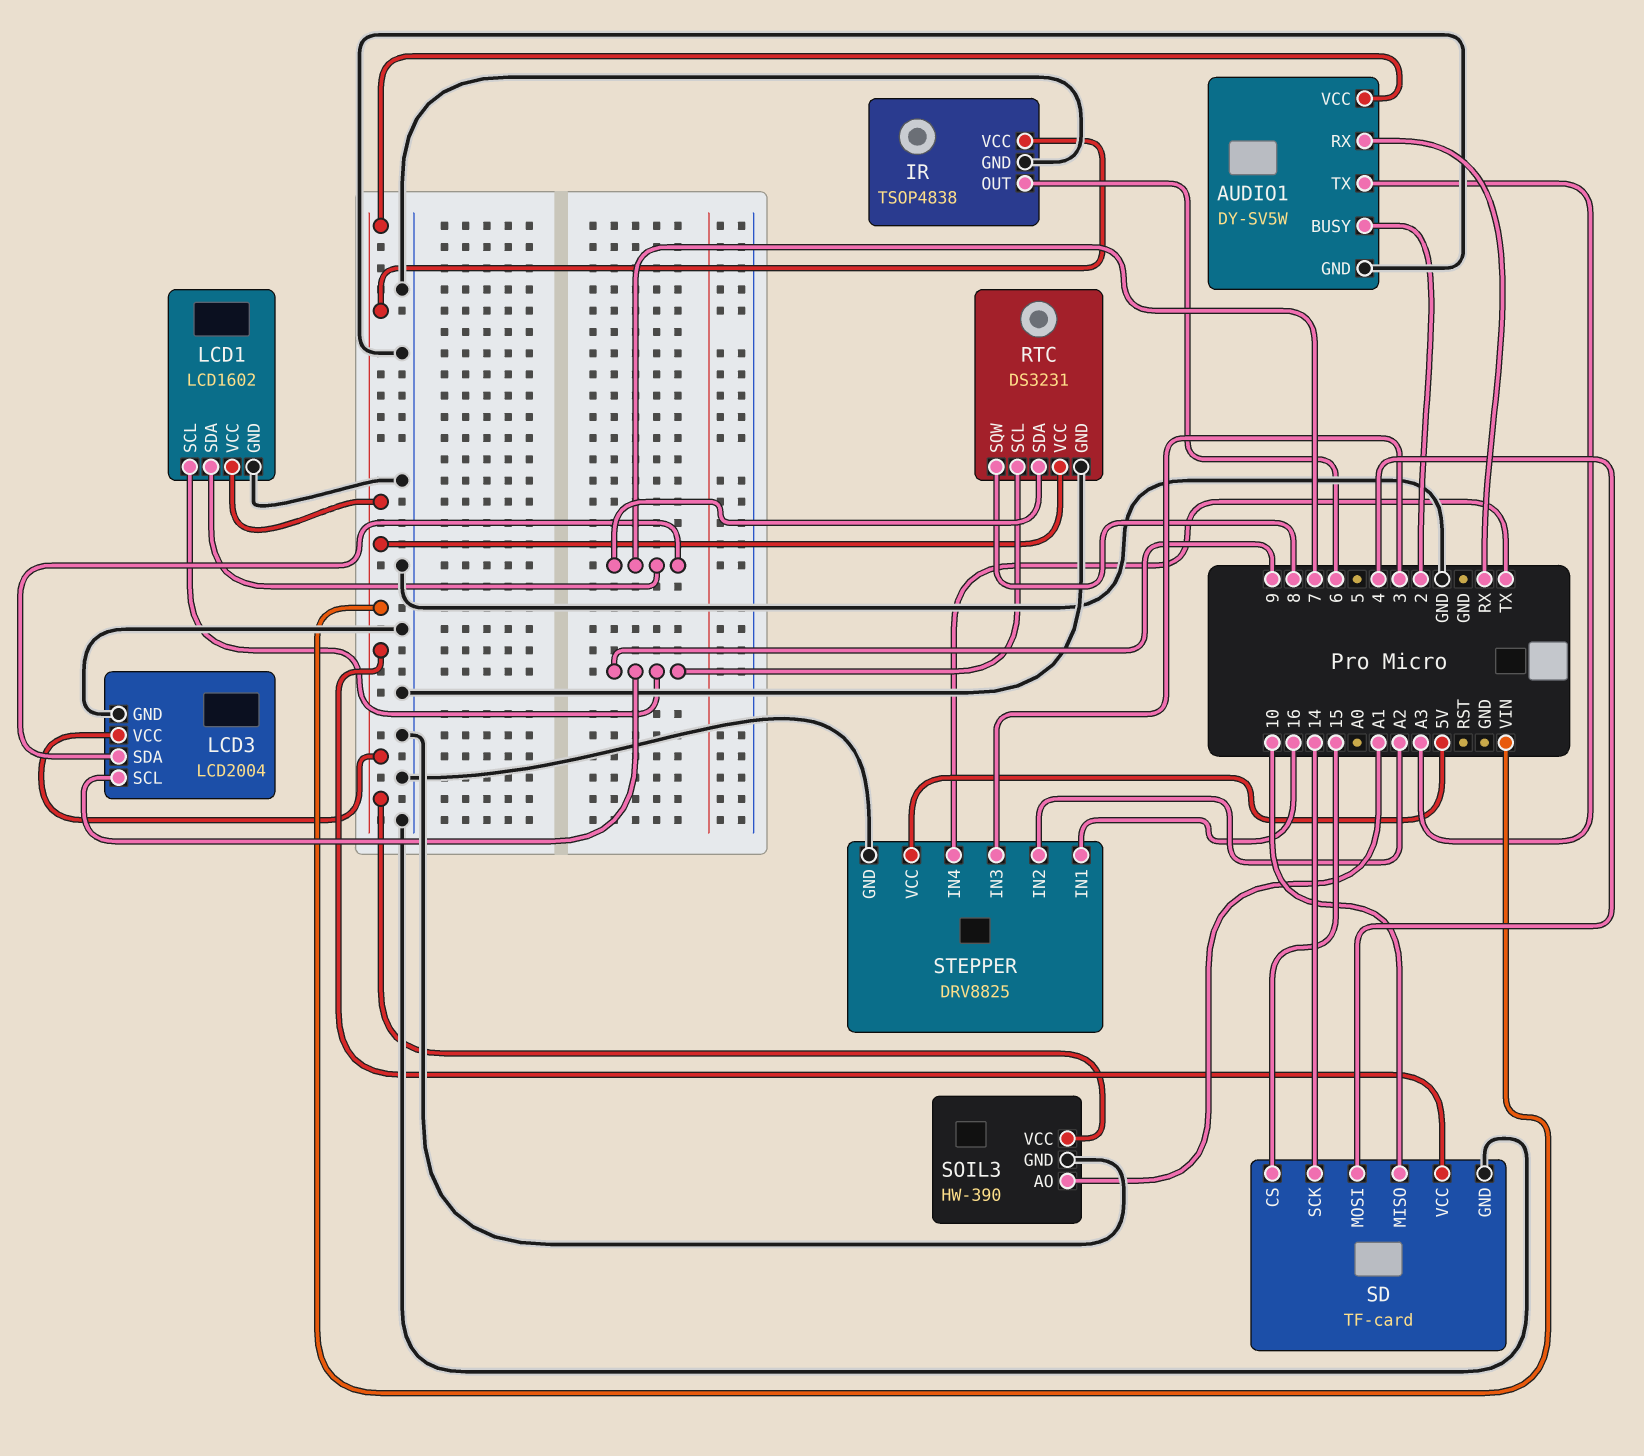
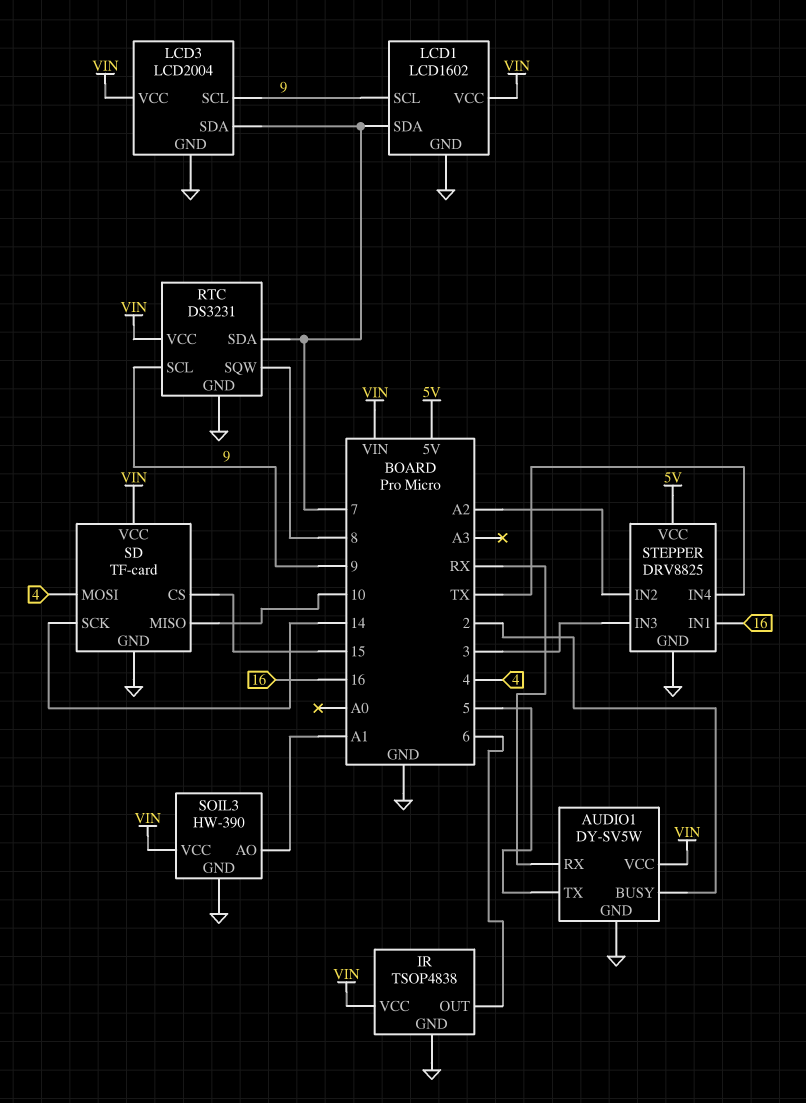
AUDIO1 pin TX: A3 -> 5

